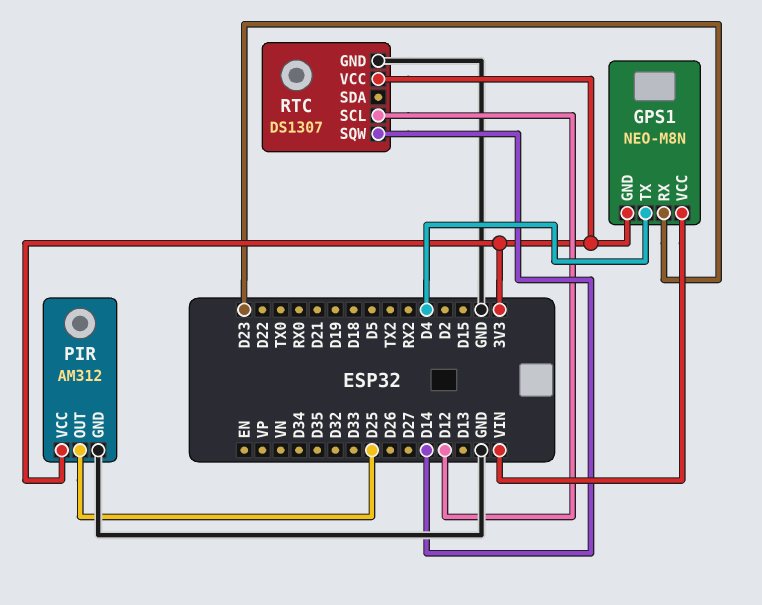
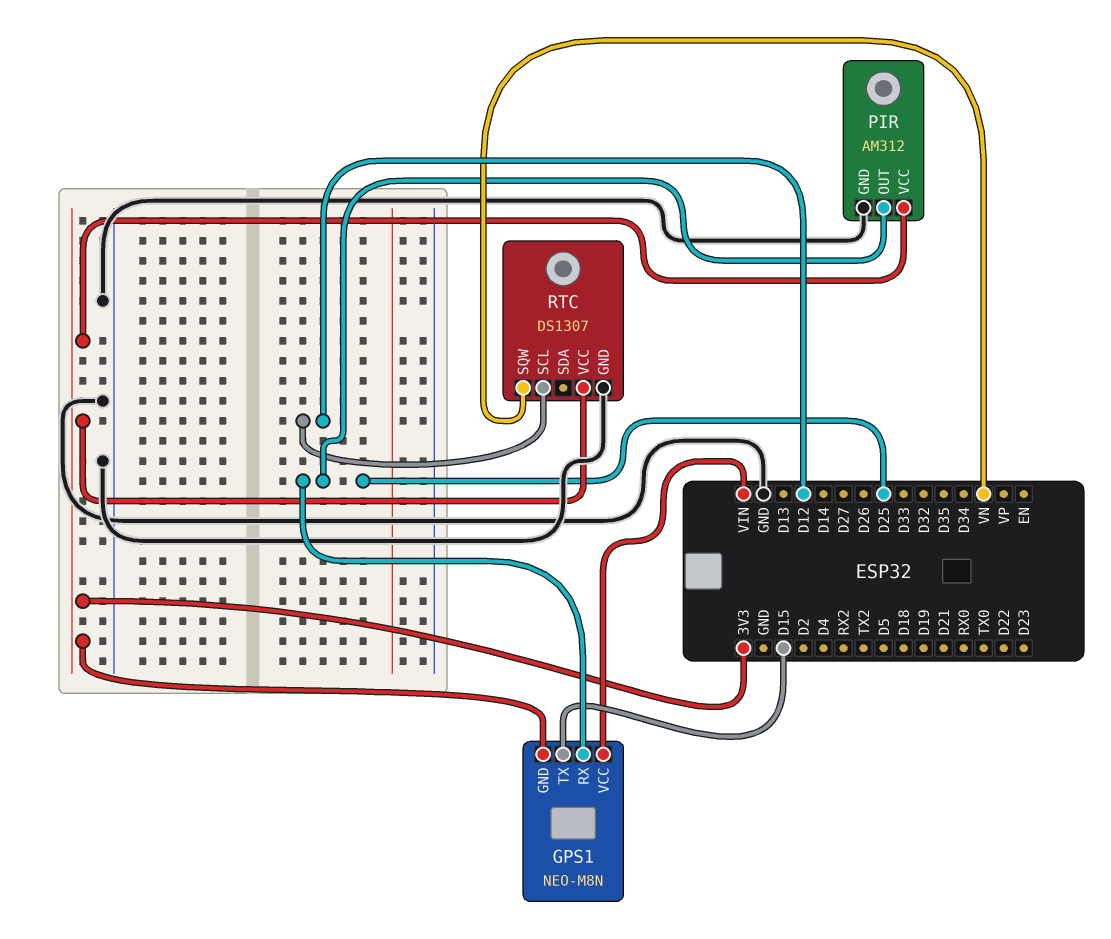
GPS1 pin RX: D23 -> D25
GPS1 pin TX: D4 -> D15
RTC pin SQW: D14 -> VN

